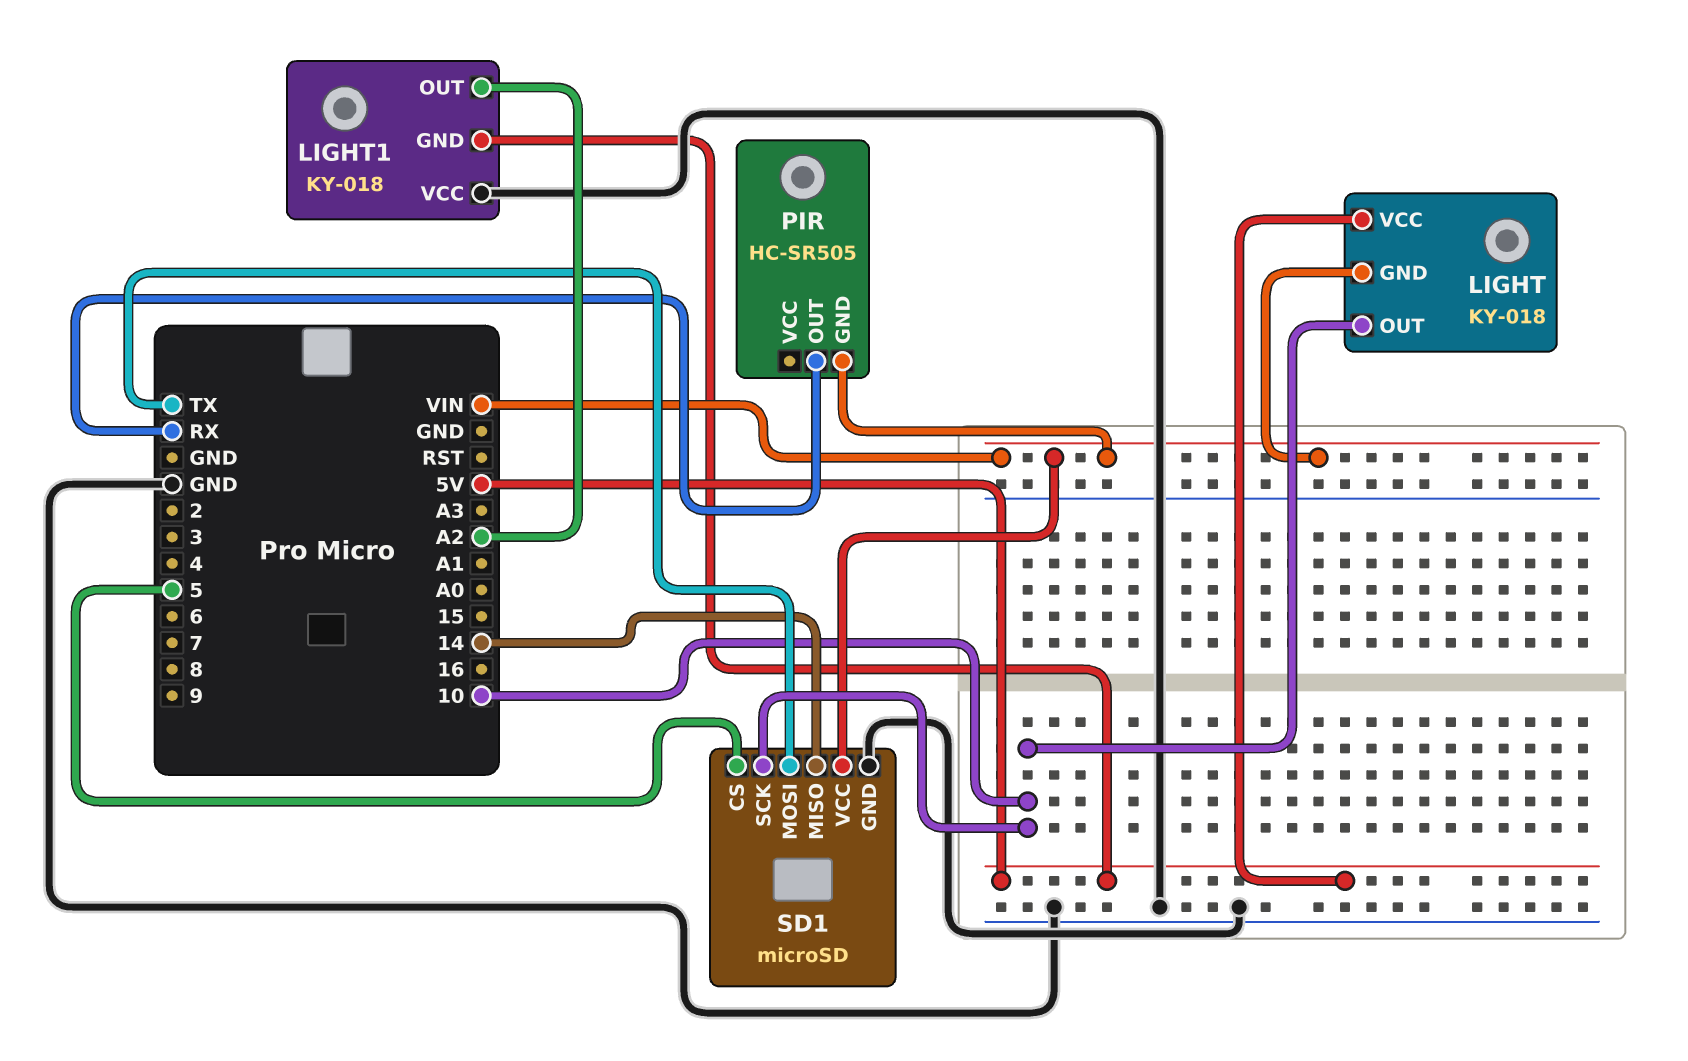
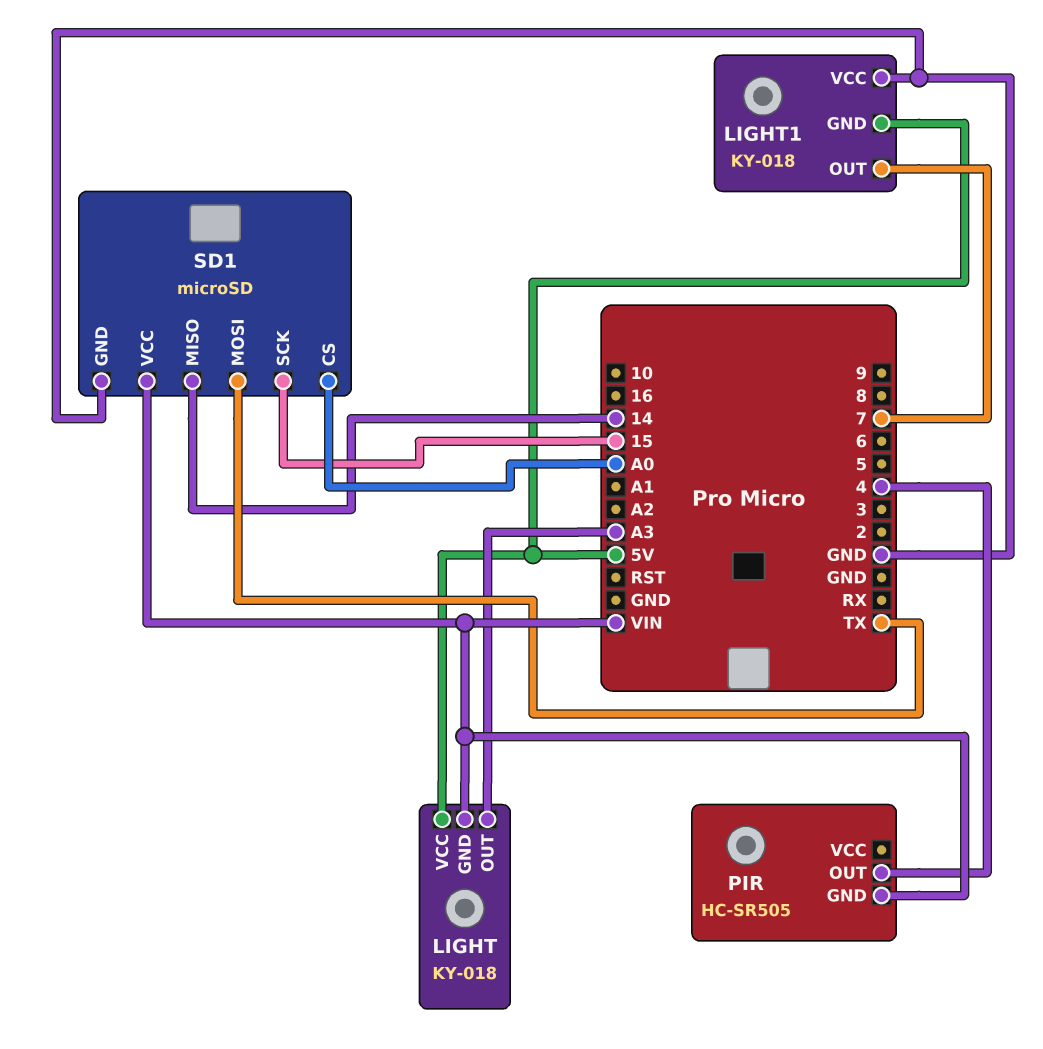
LIGHT pin OUT: 10 -> A3
LIGHT1 pin OUT: A2 -> 7
PIR pin OUT: RX -> 4
SD1 pin CS: 5 -> A0
SD1 pin SCK: 10 -> 15

